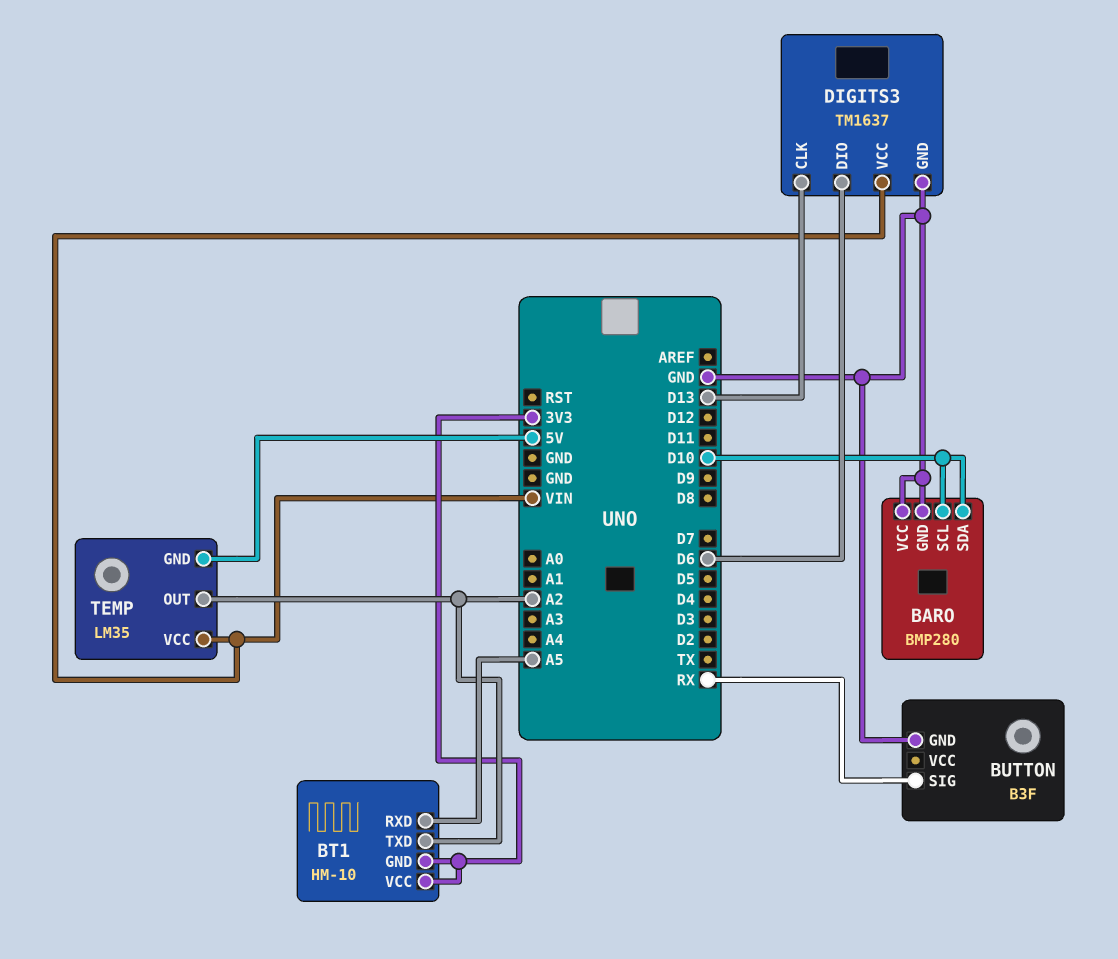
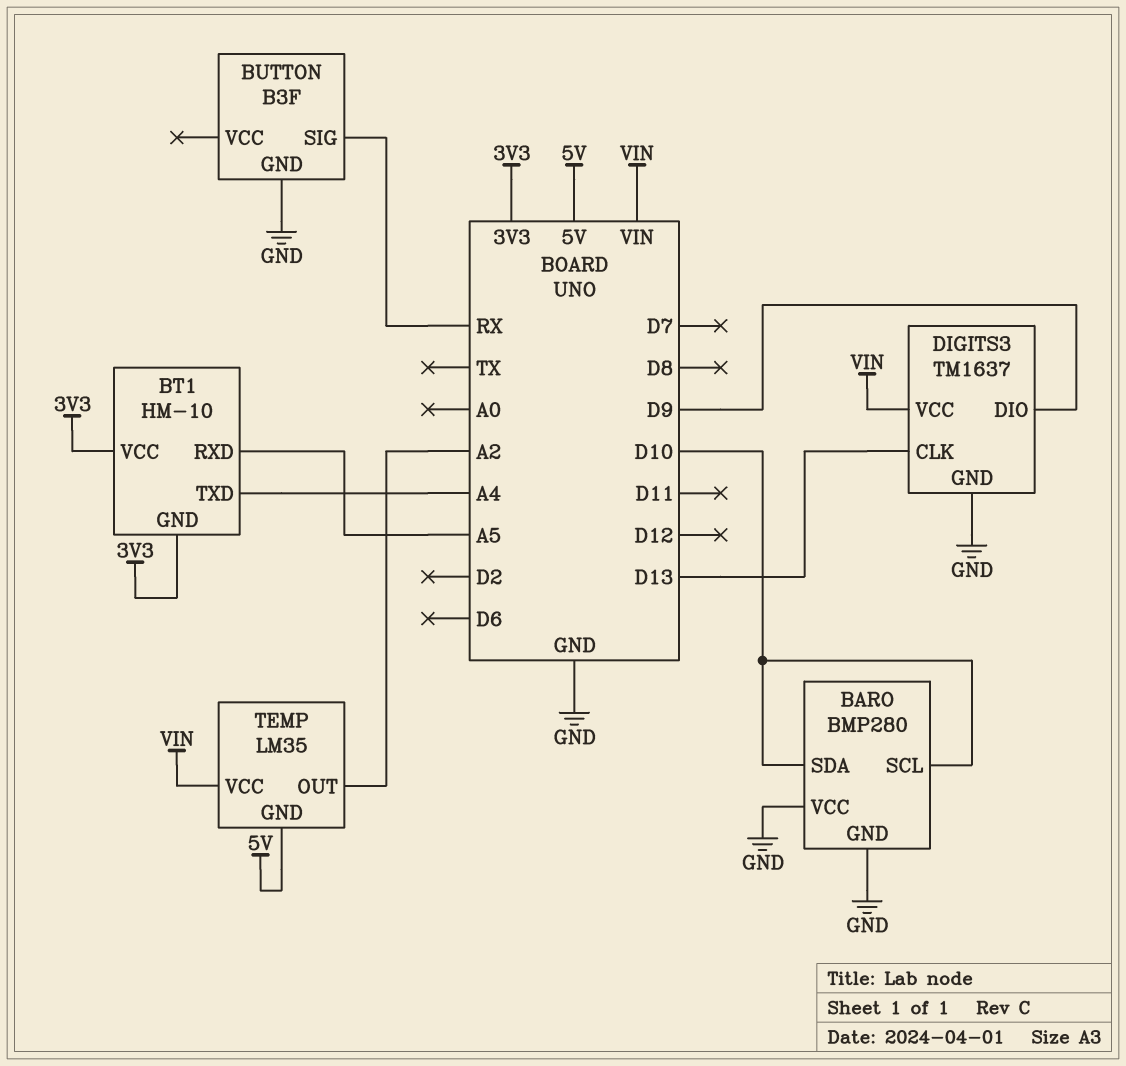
BT1 pin TXD: A2 -> A4
DIGITS3 pin DIO: D6 -> D9

